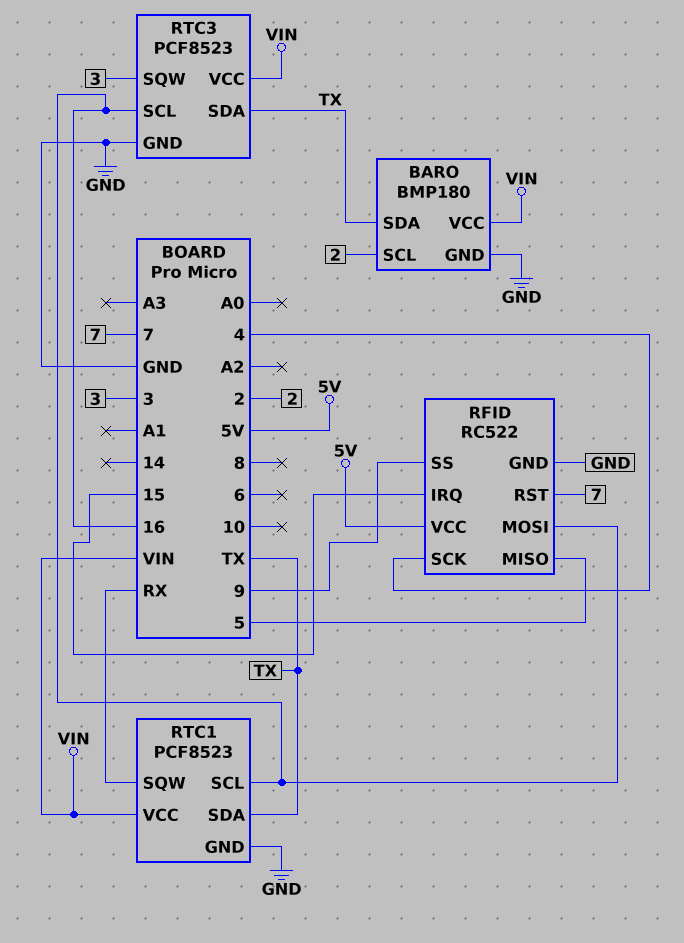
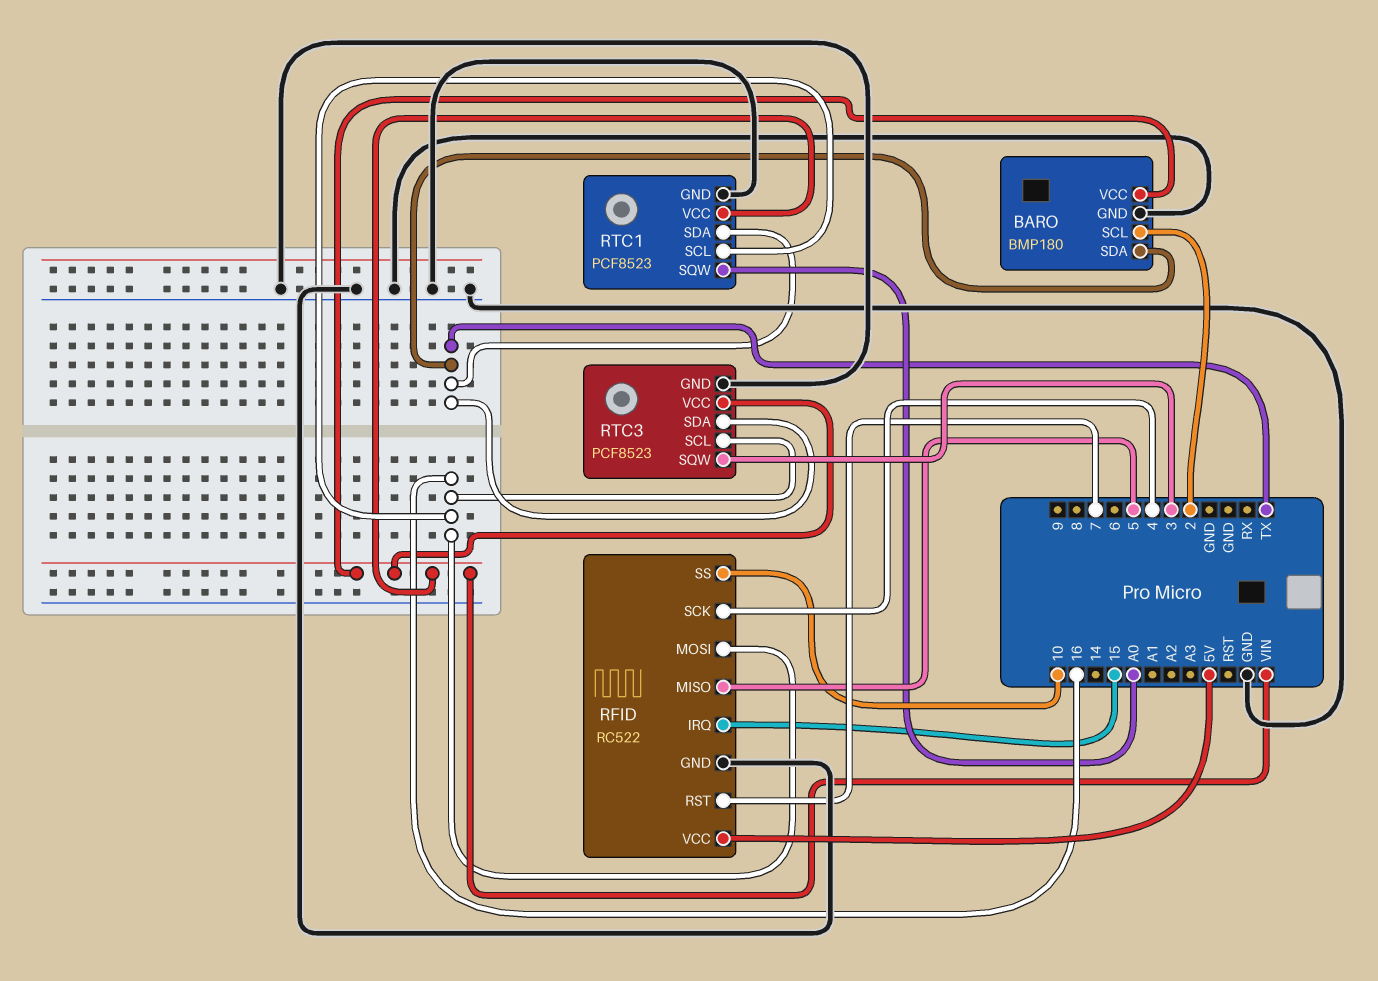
RFID pin SS: 9 -> 10
RTC1 pin SQW: RX -> A0

